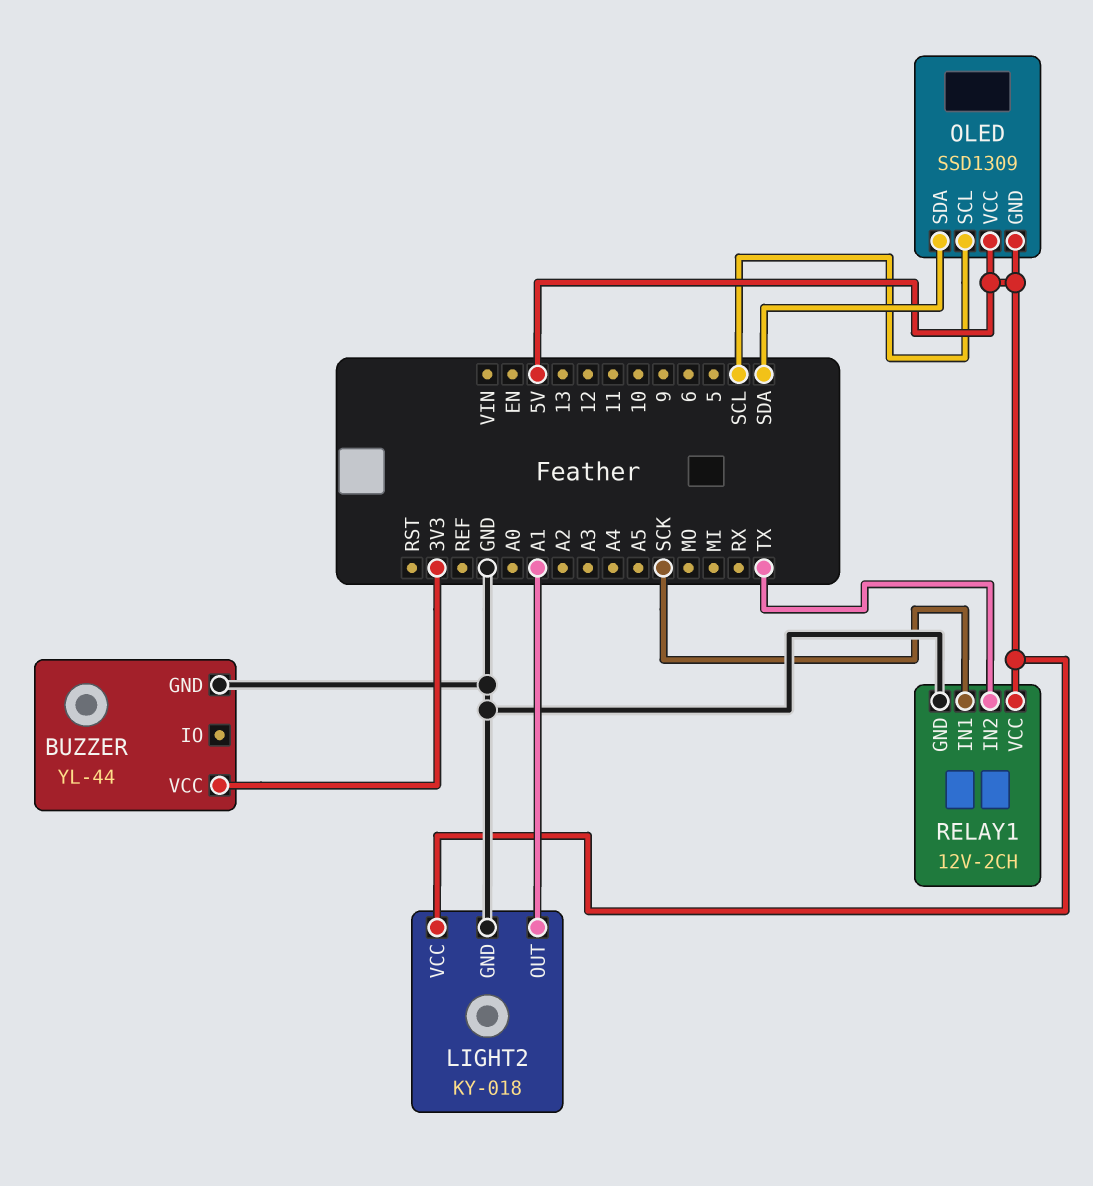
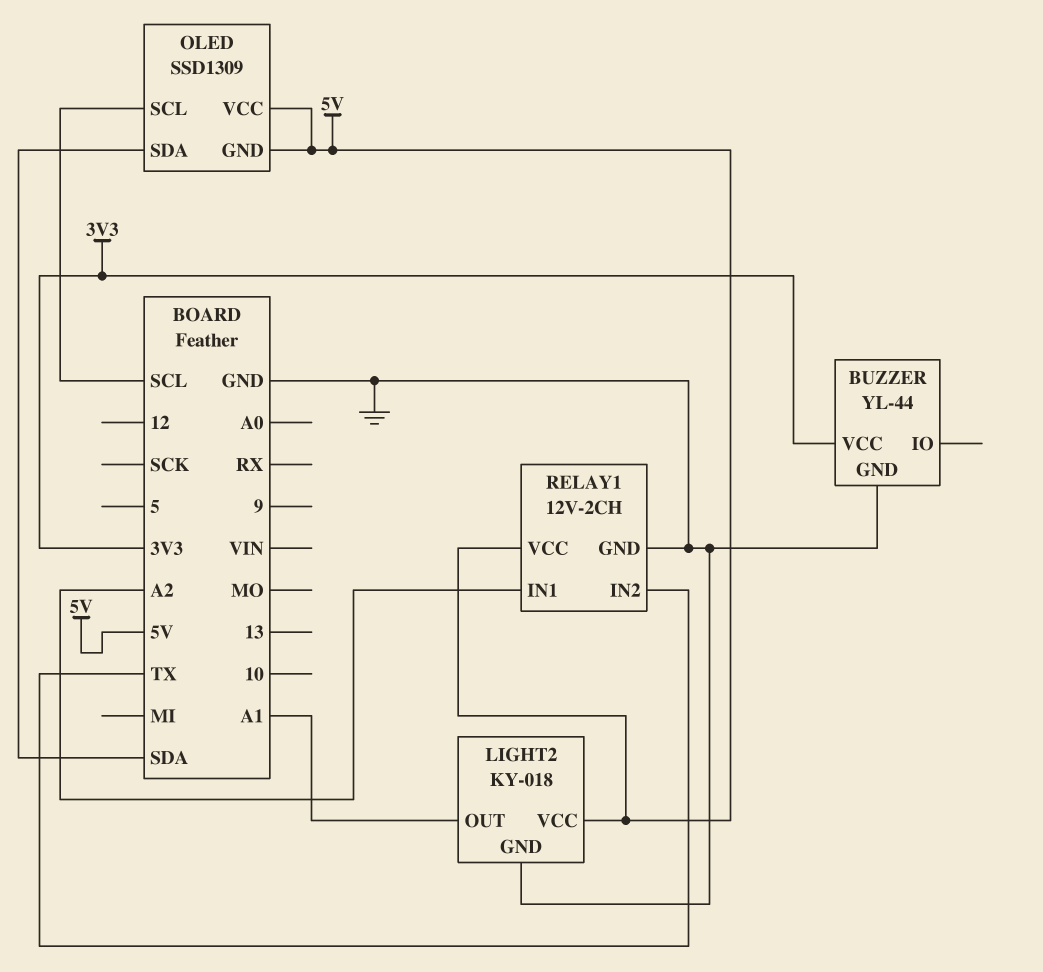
RELAY1 pin IN1: SCK -> A2

